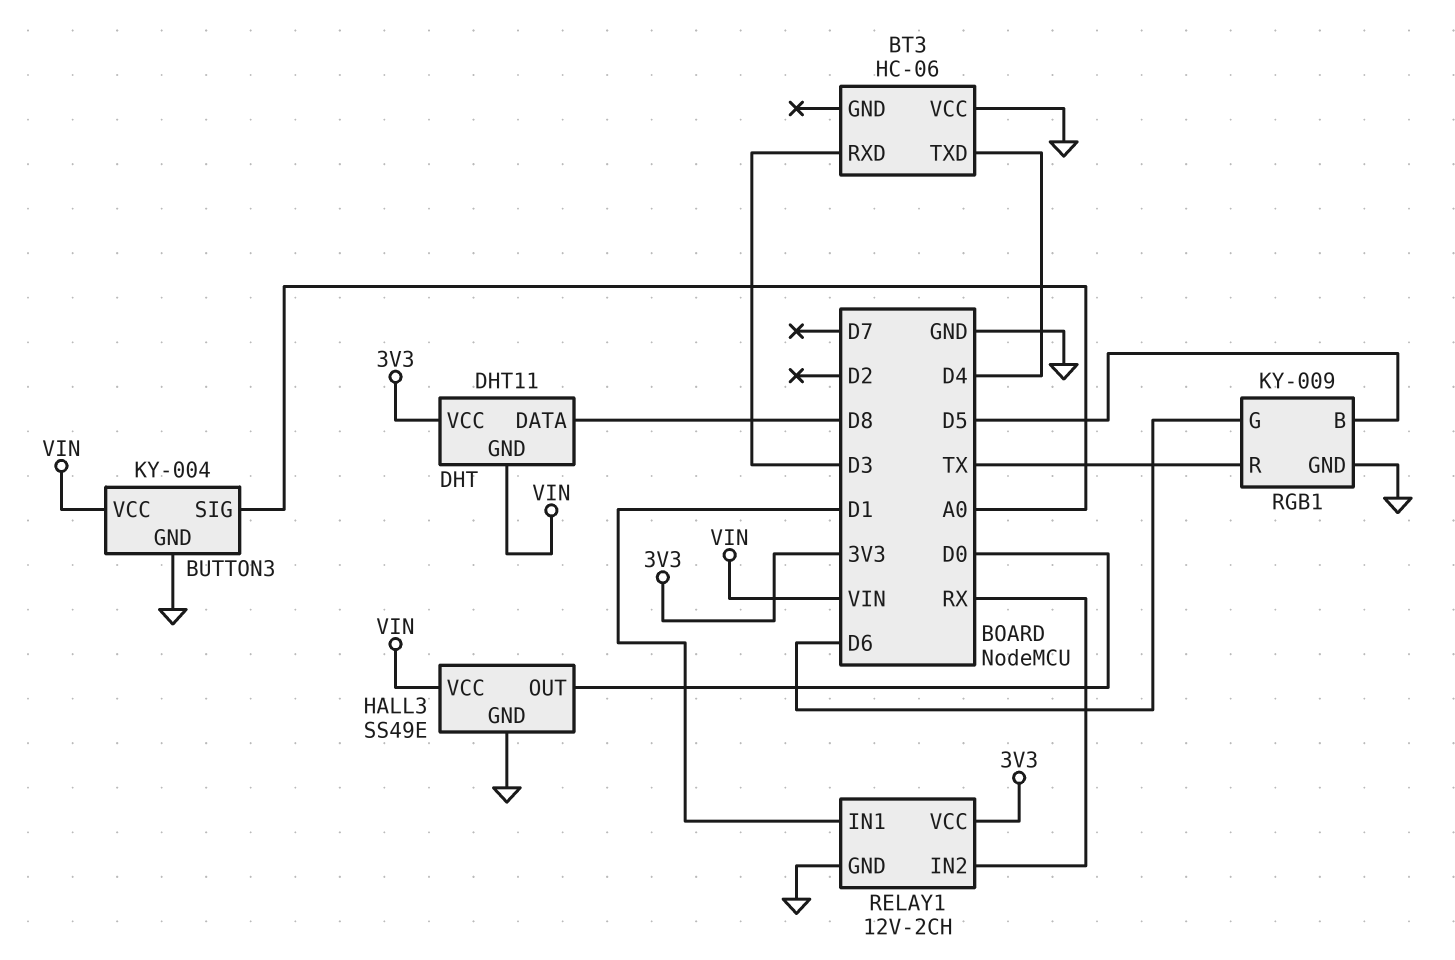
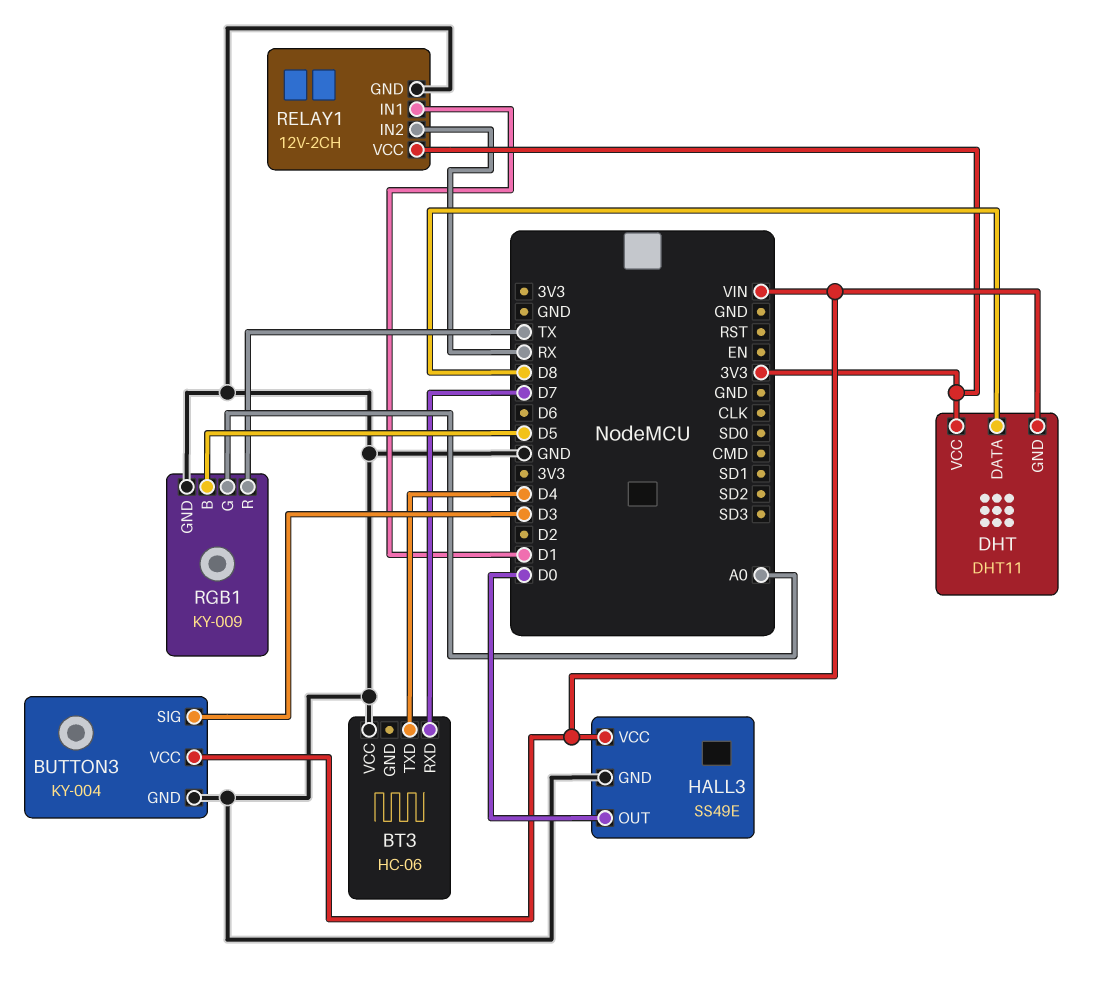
BT3 pin RXD: D3 -> D7
BUTTON3 pin SIG: A0 -> D3
RGB1 pin G: D6 -> A0

